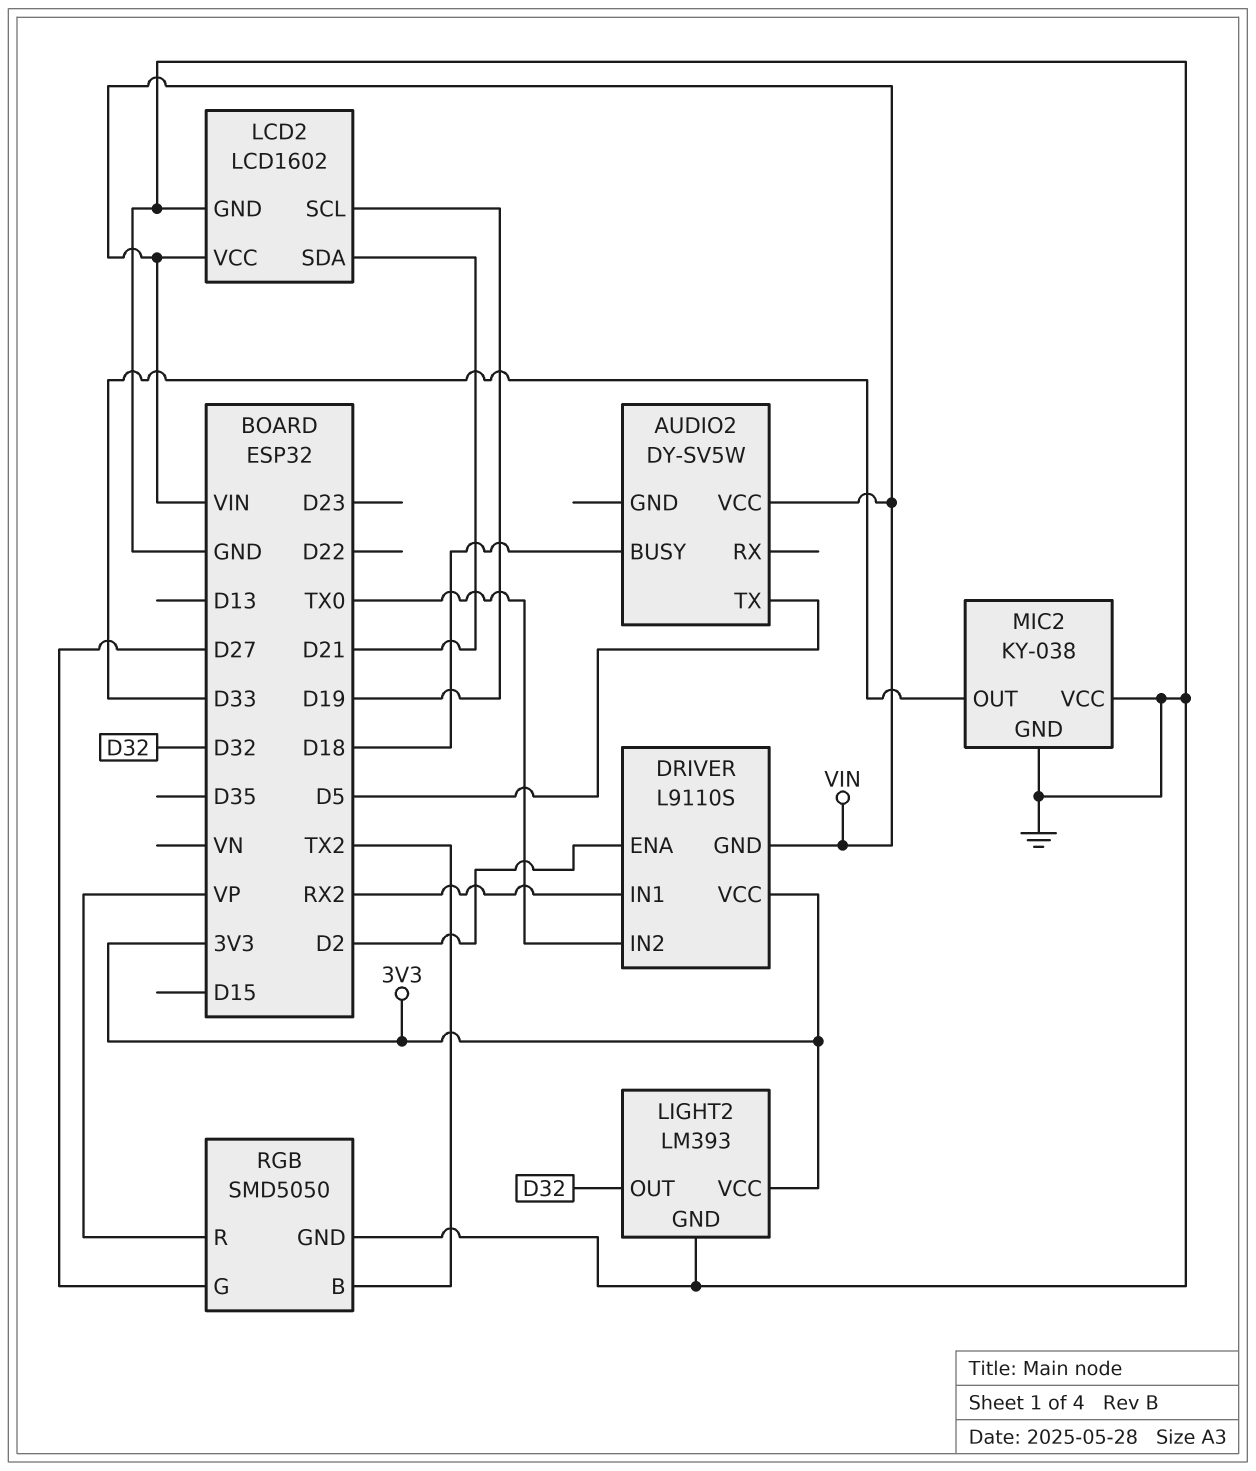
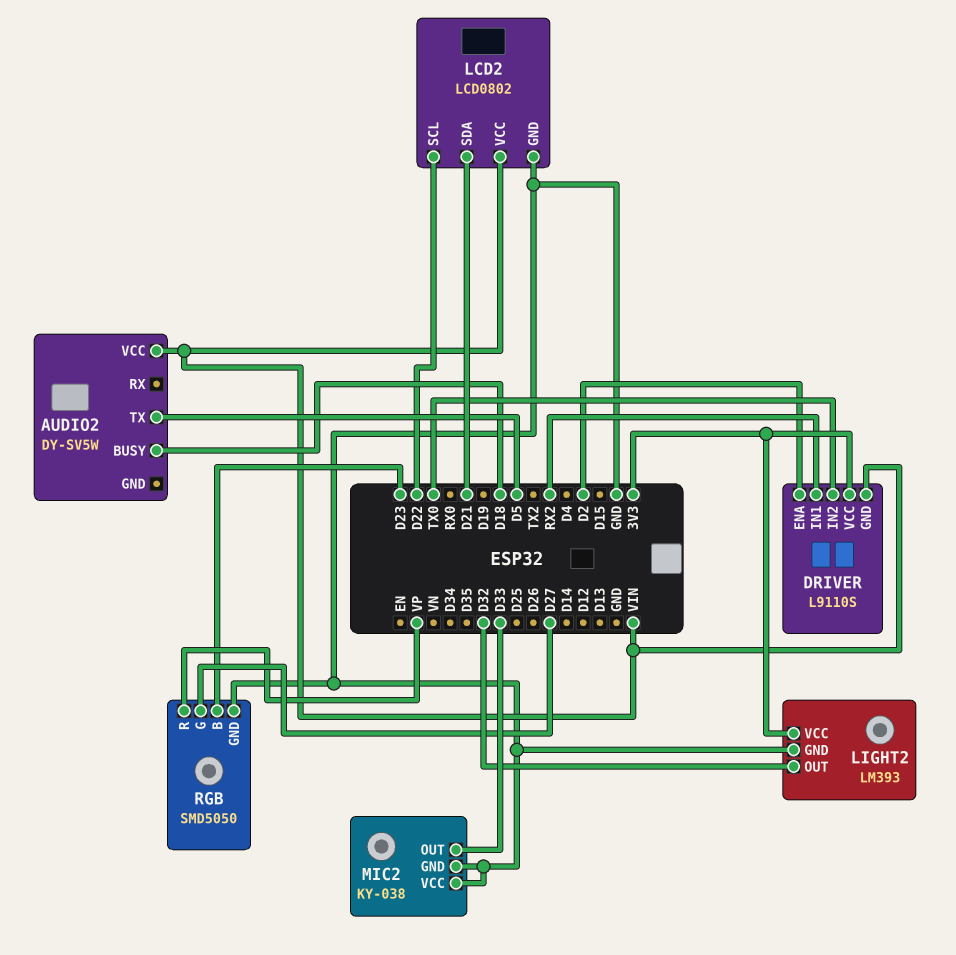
LCD2: LCD1602 -> LCD0802
LCD2 pin SCL: D19 -> D22
RGB pin B: TX2 -> D23

